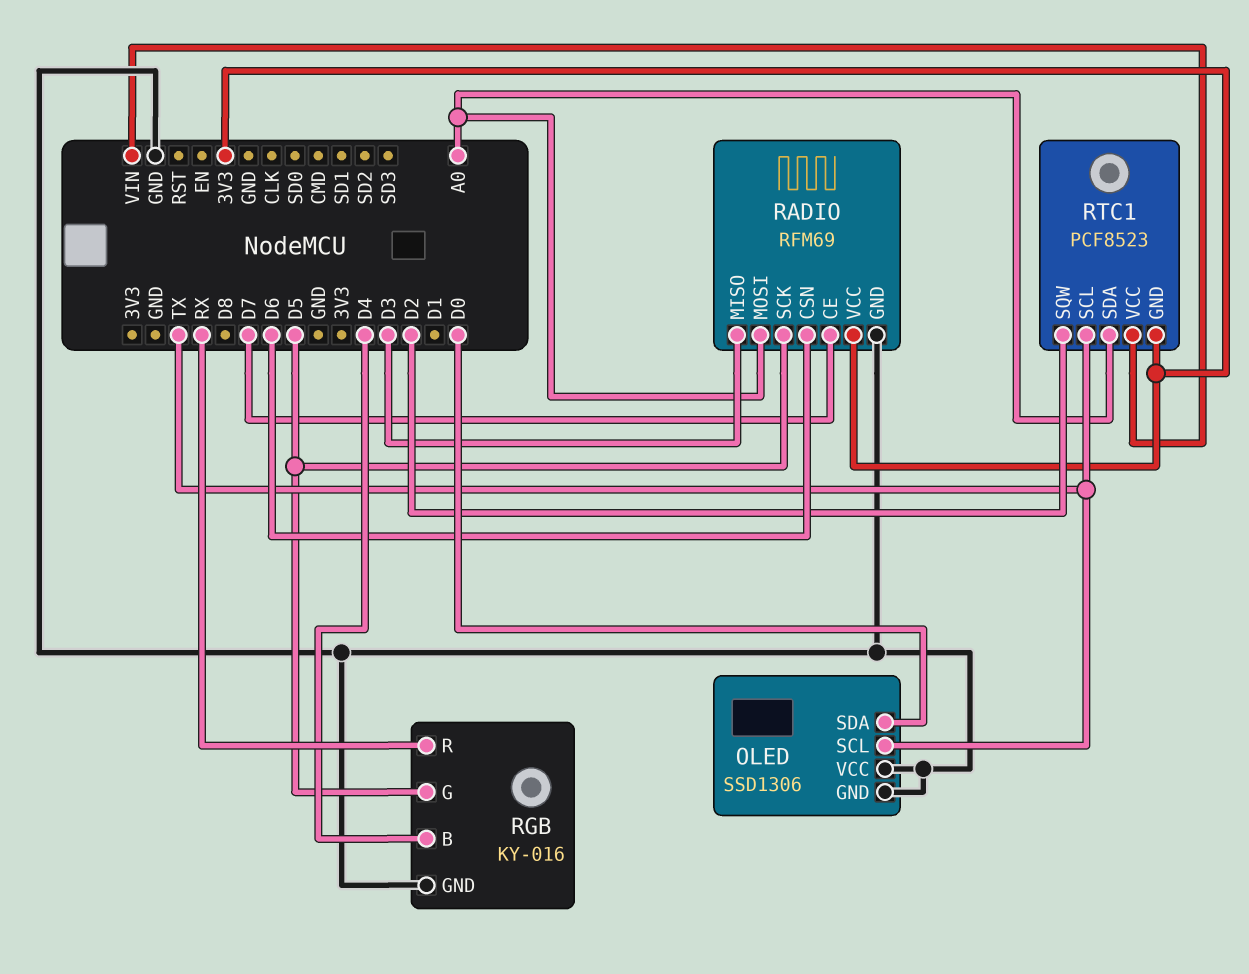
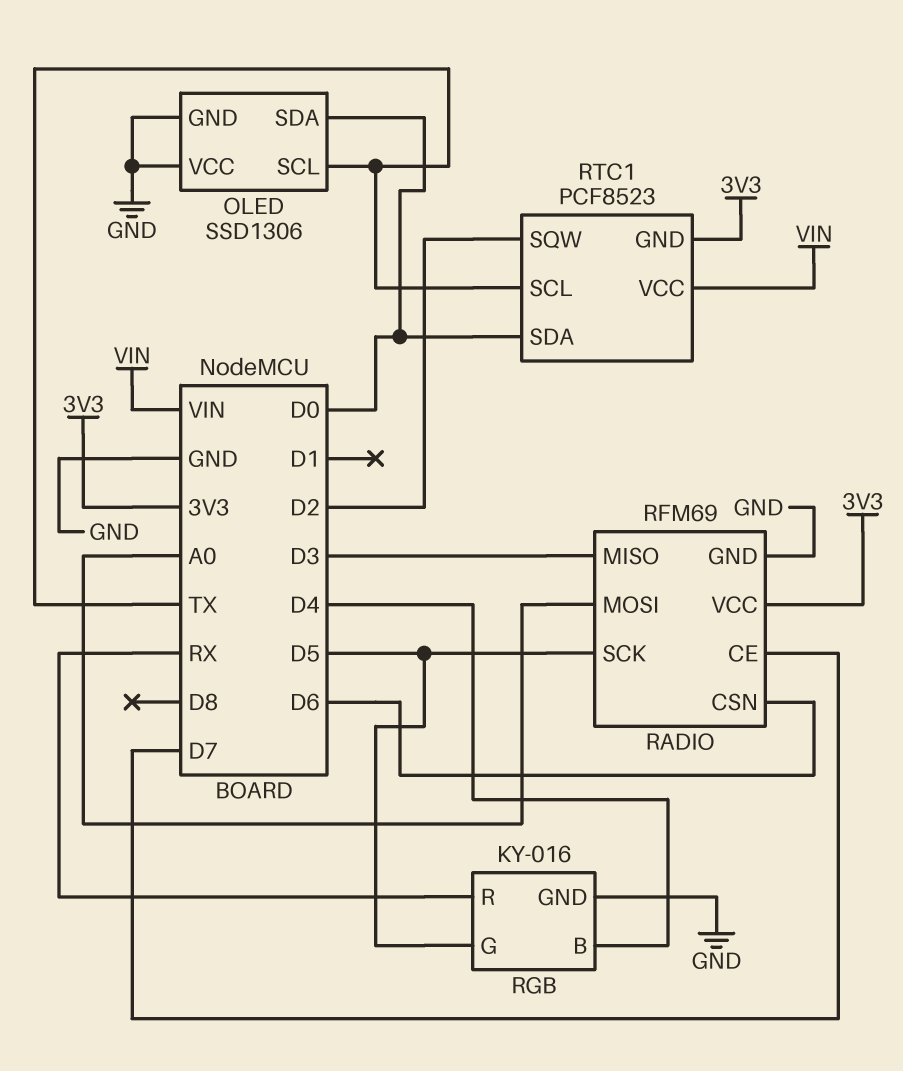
RTC1 pin SDA: A0 -> D0

